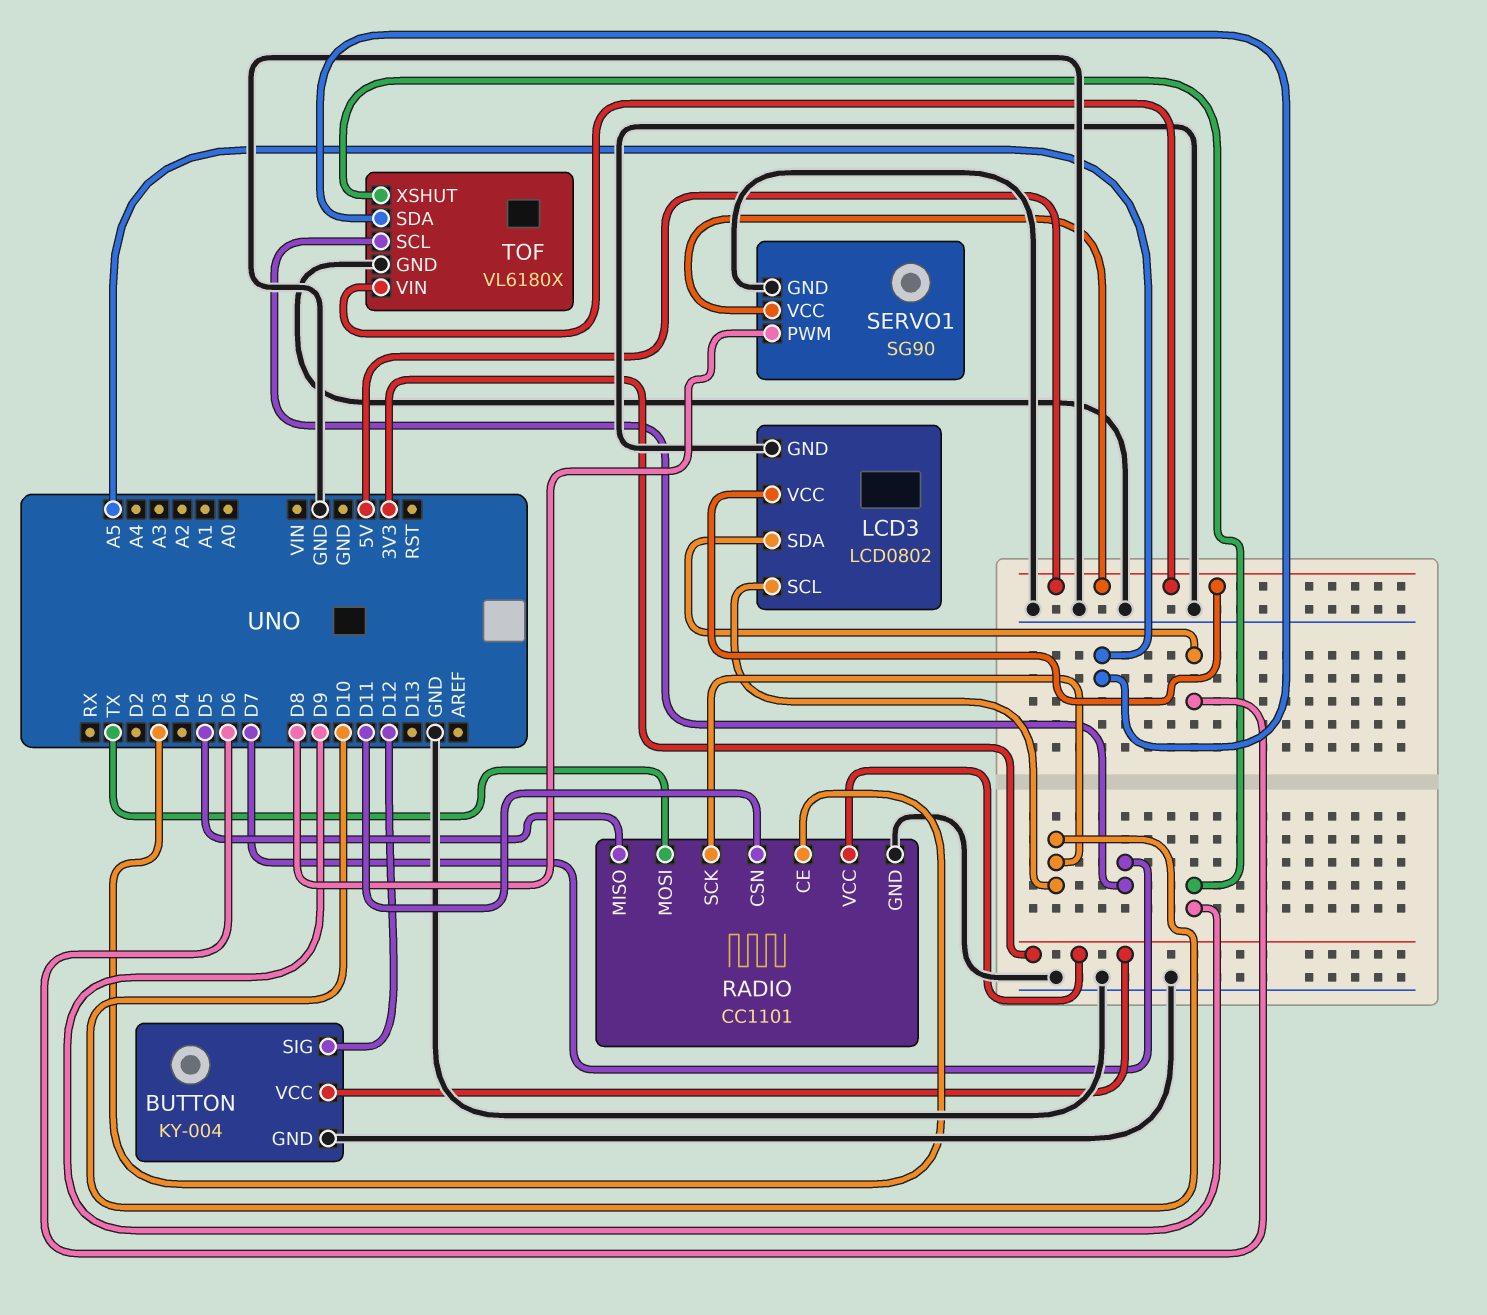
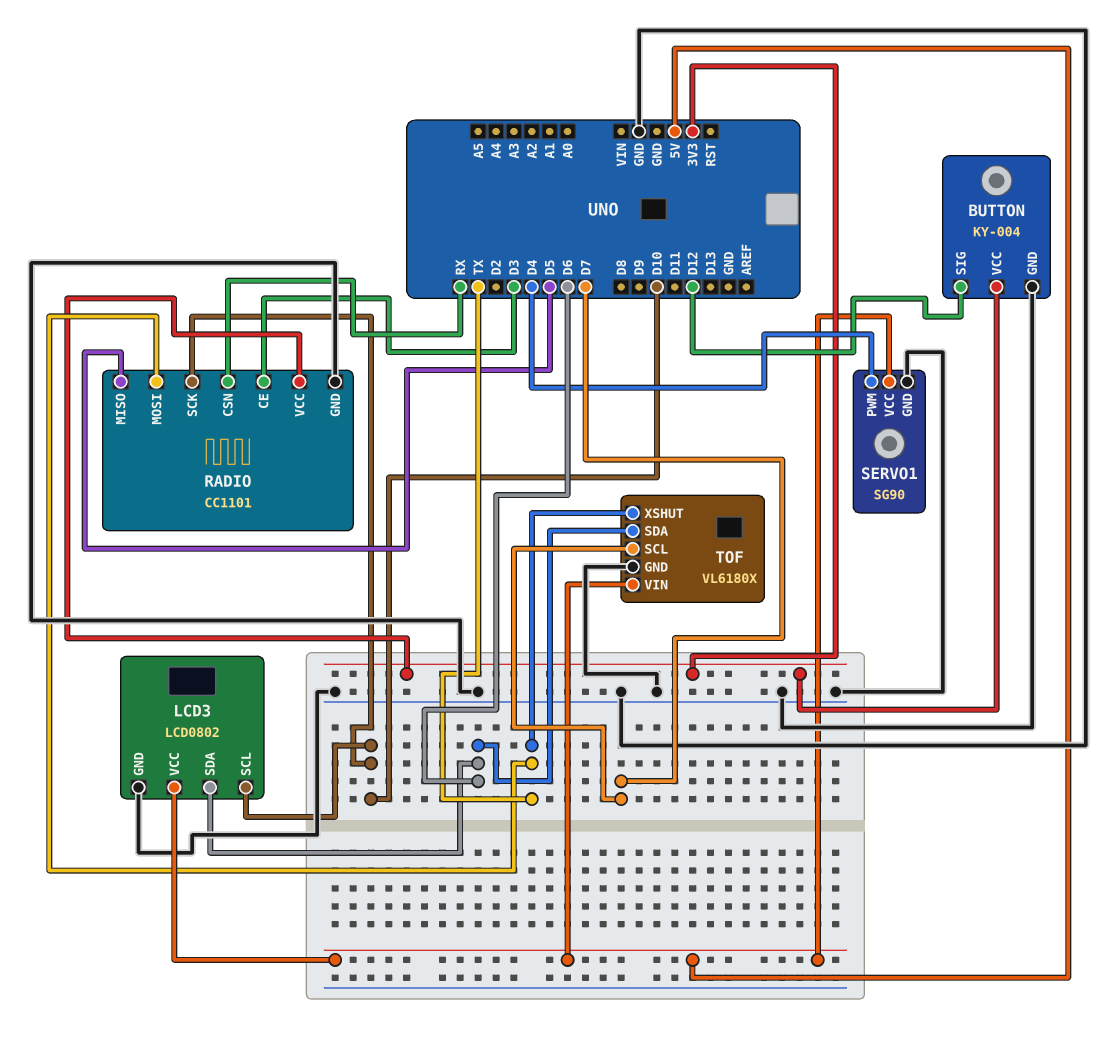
RADIO pin CSN: D11 -> RX
SERVO1 pin PWM: D8 -> D4
TOF pin SDA: A5 -> D6
TOF pin XSHUT: D9 -> TX

